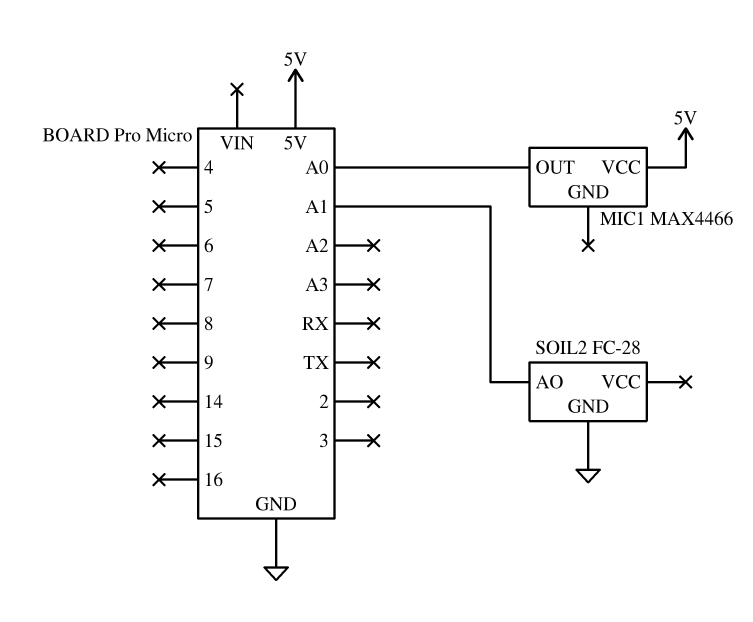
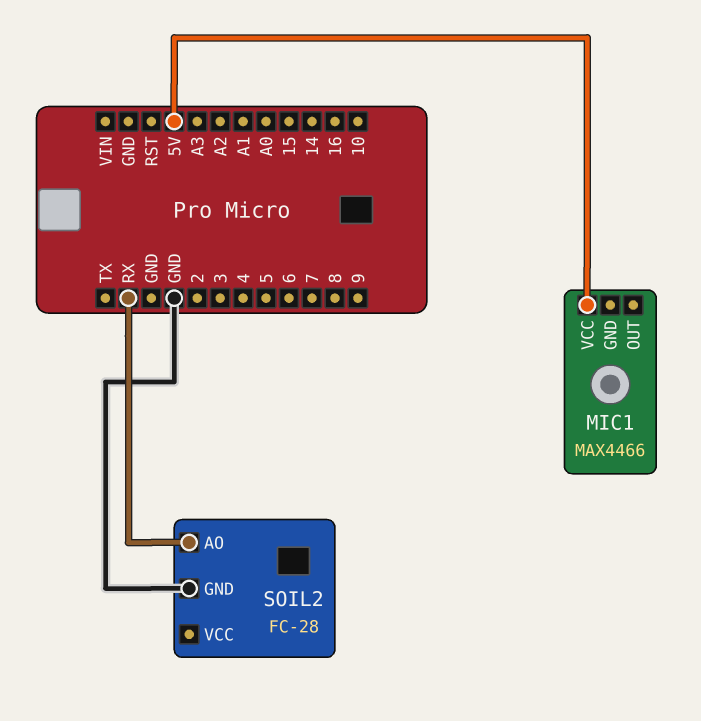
MIC1 pin OUT: A0 -> none
SOIL2 pin AO: A1 -> RX

